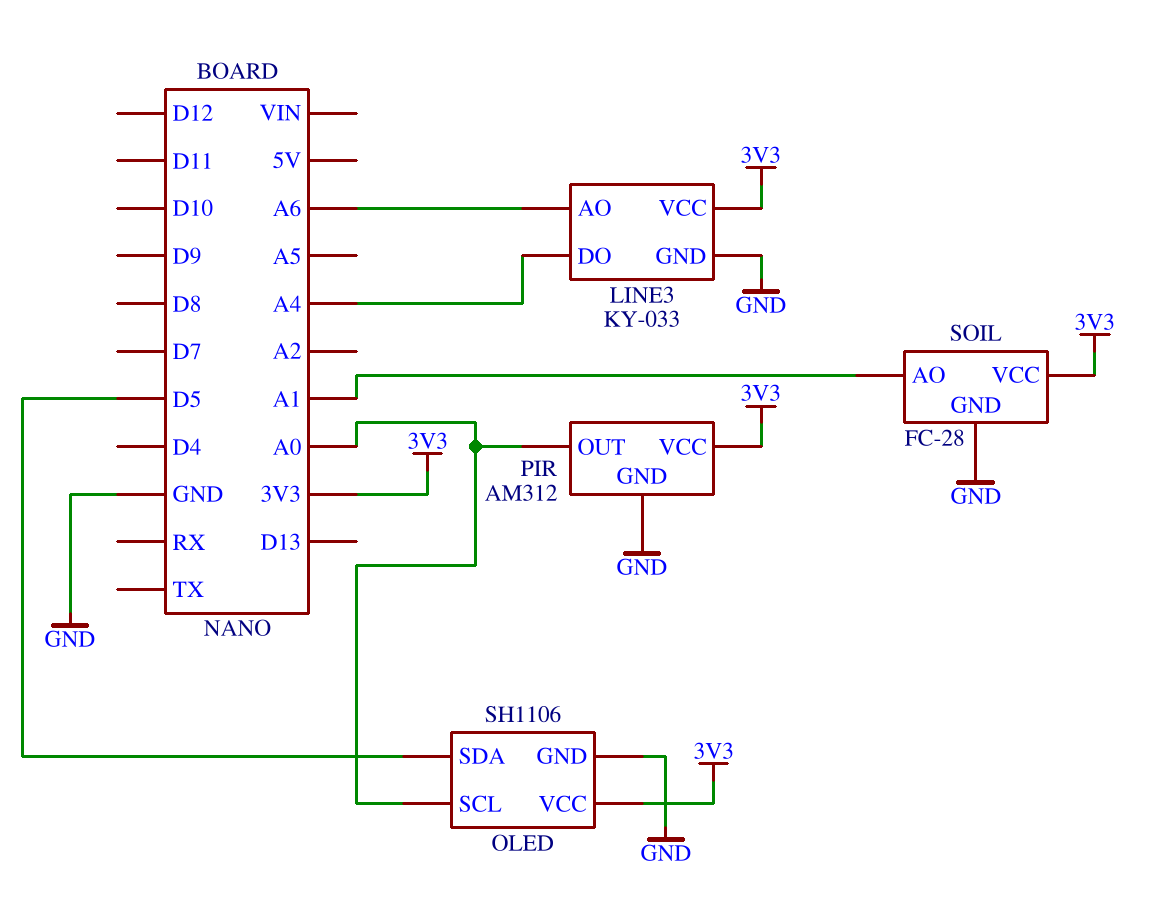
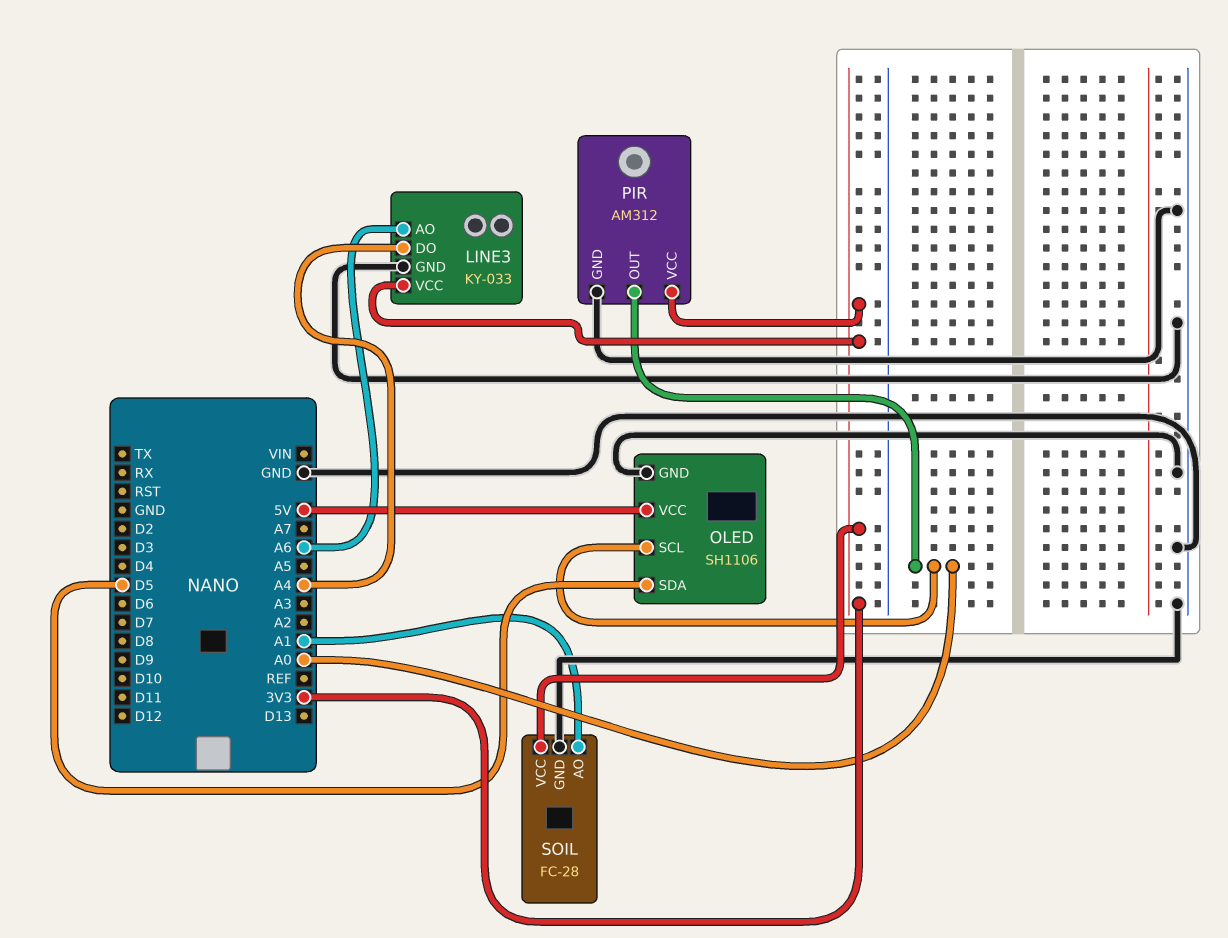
OLED pin VCC: 3V3 -> 5V

